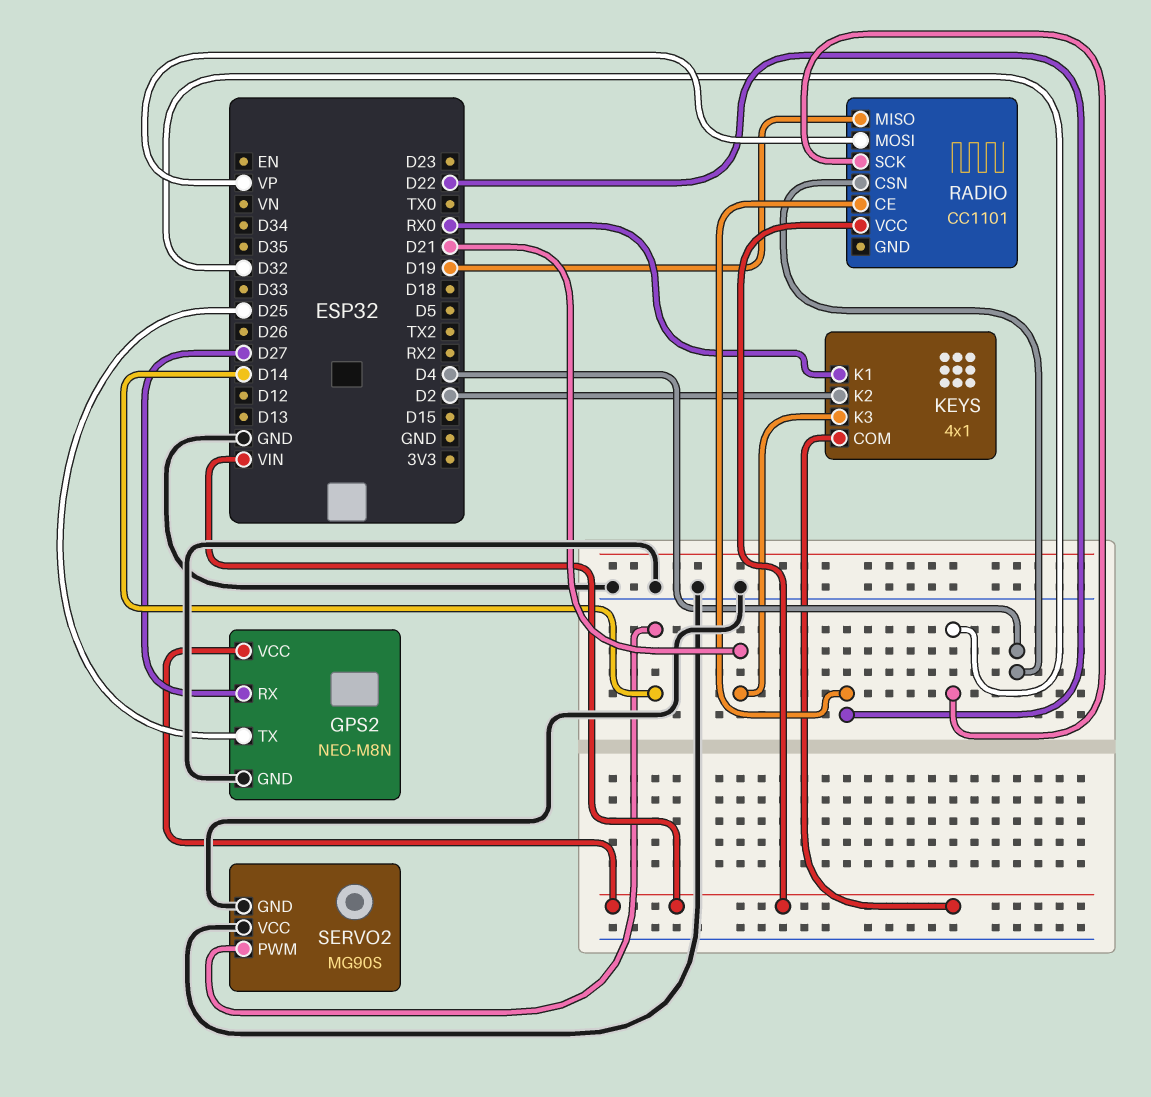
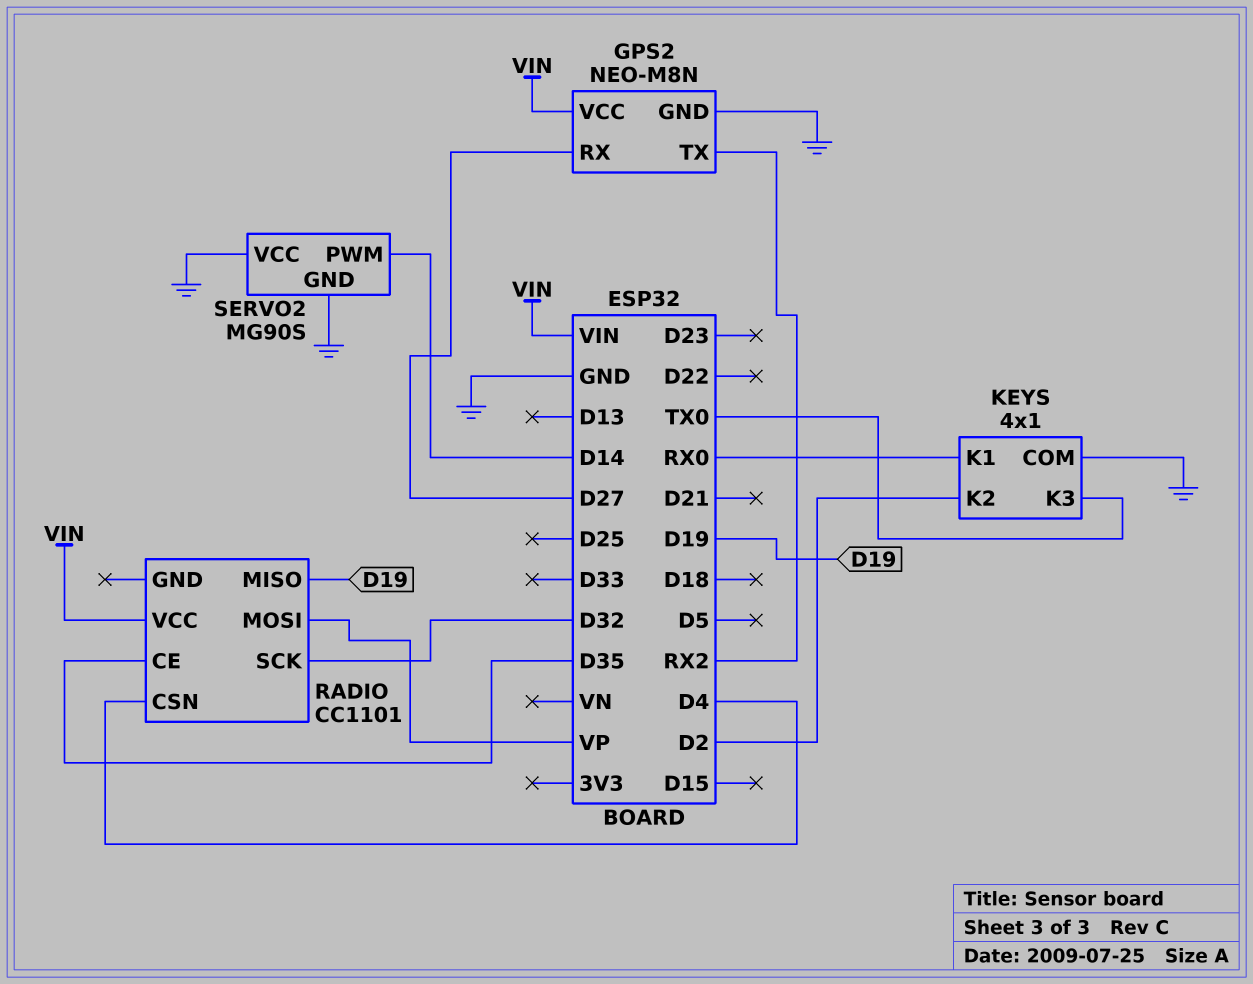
GPS2 pin TX: D25 -> RX2
KEYS pin COM: VIN -> GND
KEYS pin K3: D21 -> TX0
RADIO pin CE: D22 -> D35

